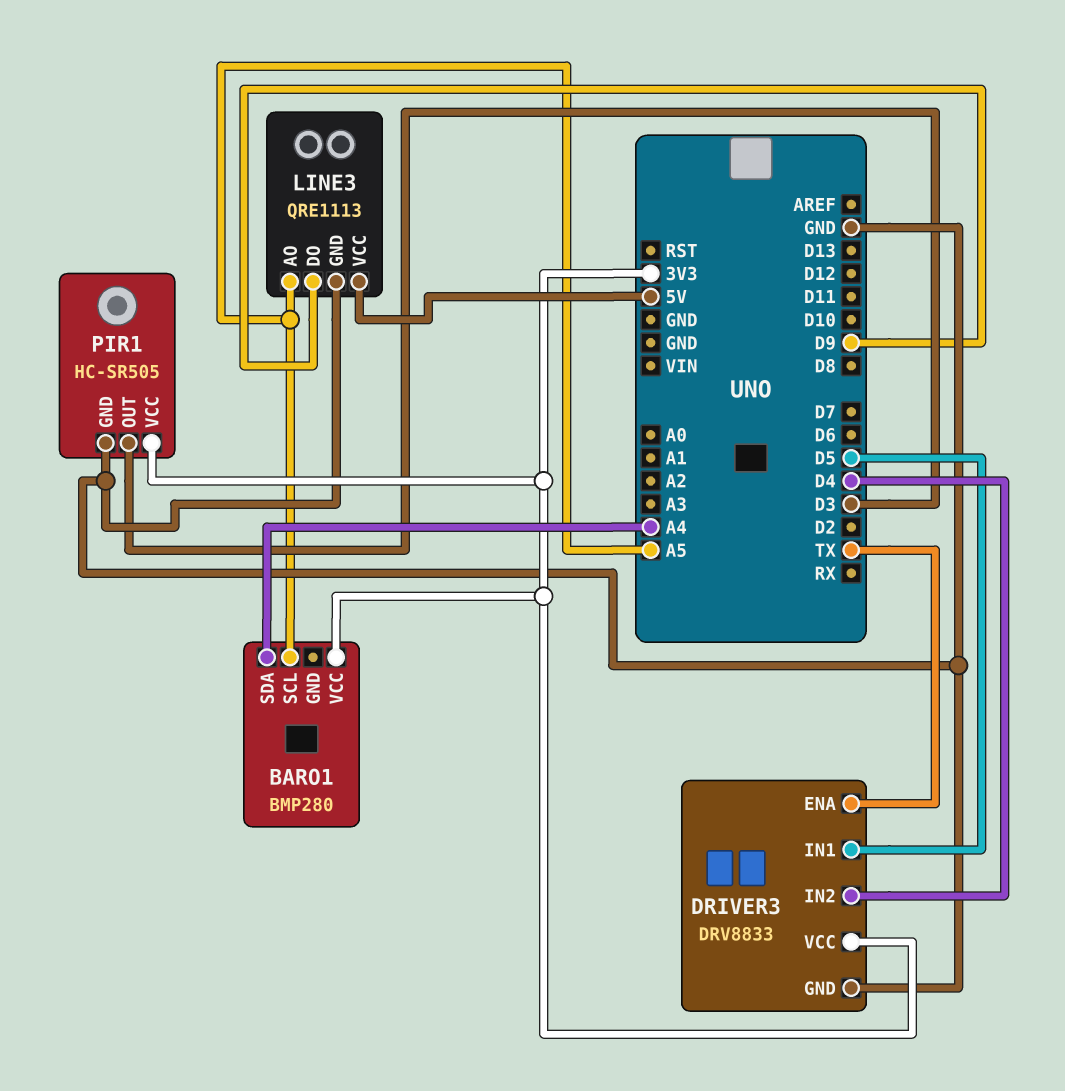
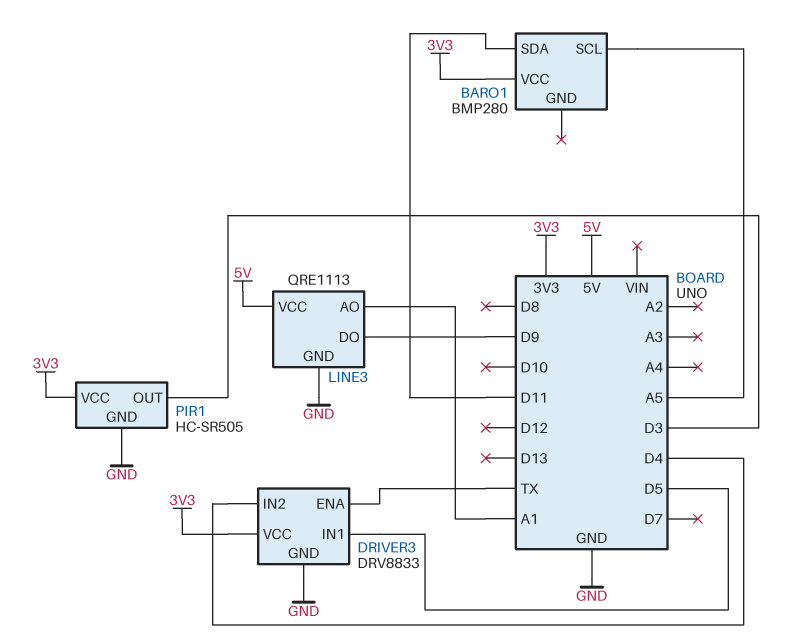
BARO1 pin SDA: A4 -> D11
LINE3 pin AO: A5 -> A1

